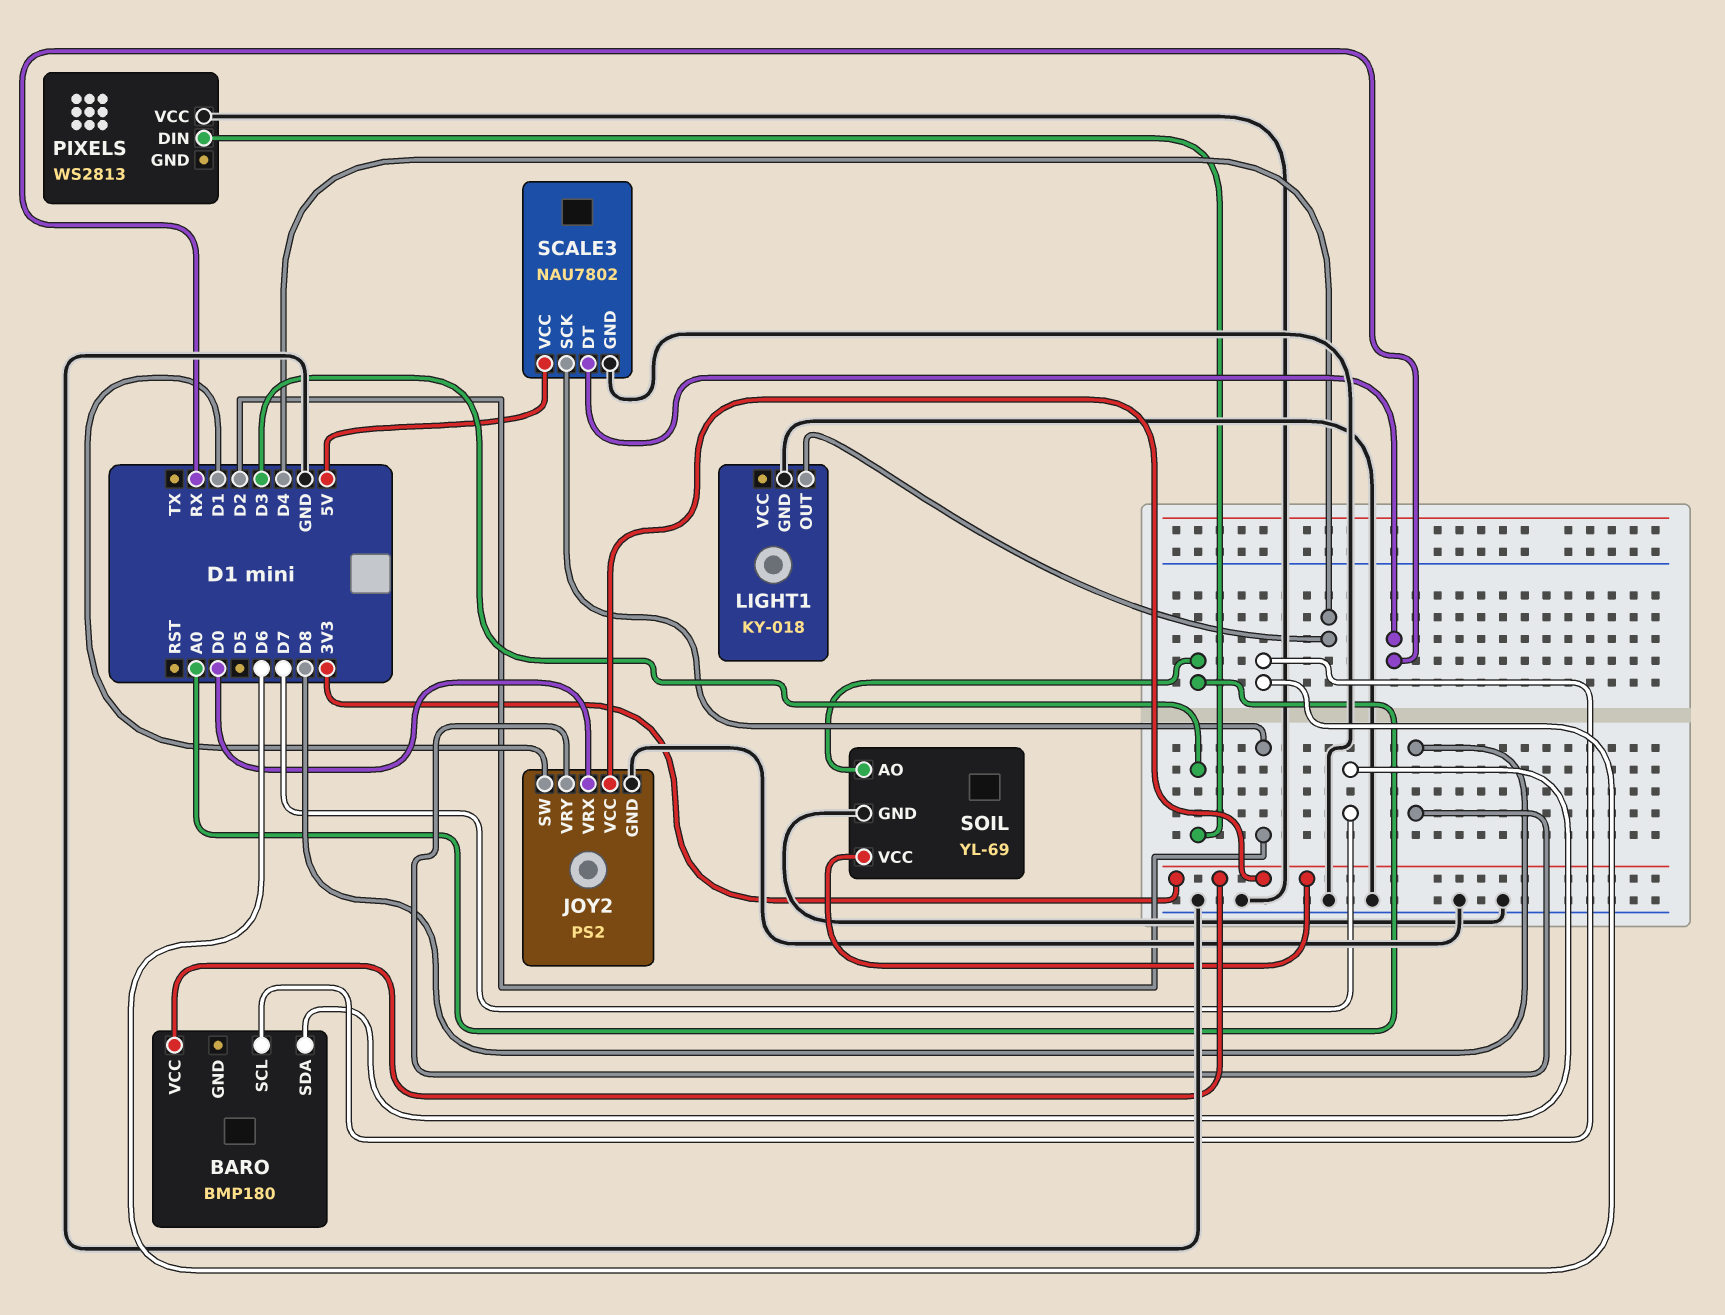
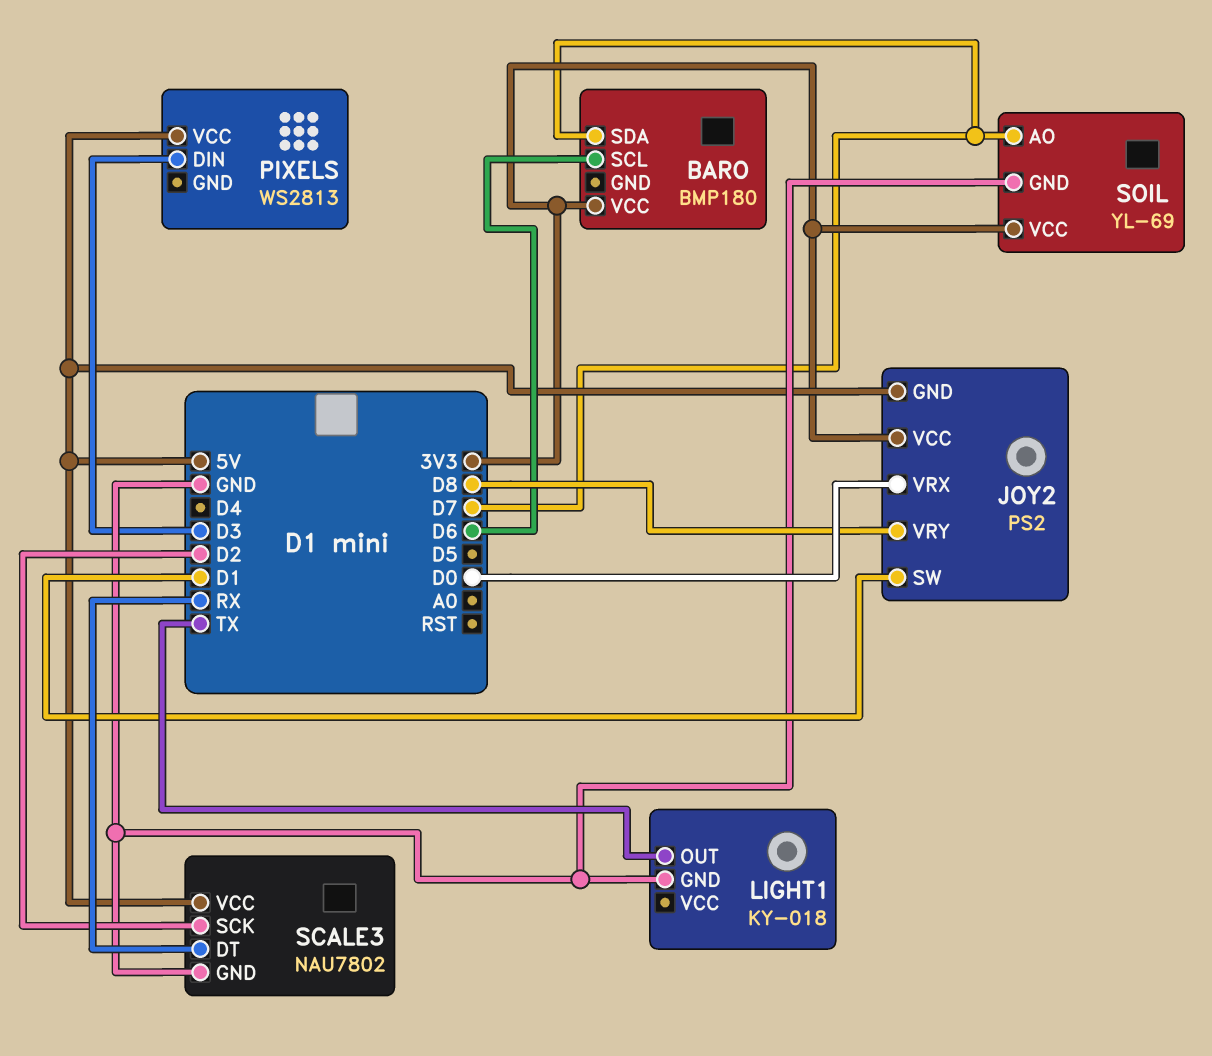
JOY2 pin GND: GND -> 5V
LIGHT1 pin OUT: D4 -> TX
PIXELS pin VCC: GND -> 5V
SOIL pin AO: A0 -> D7

